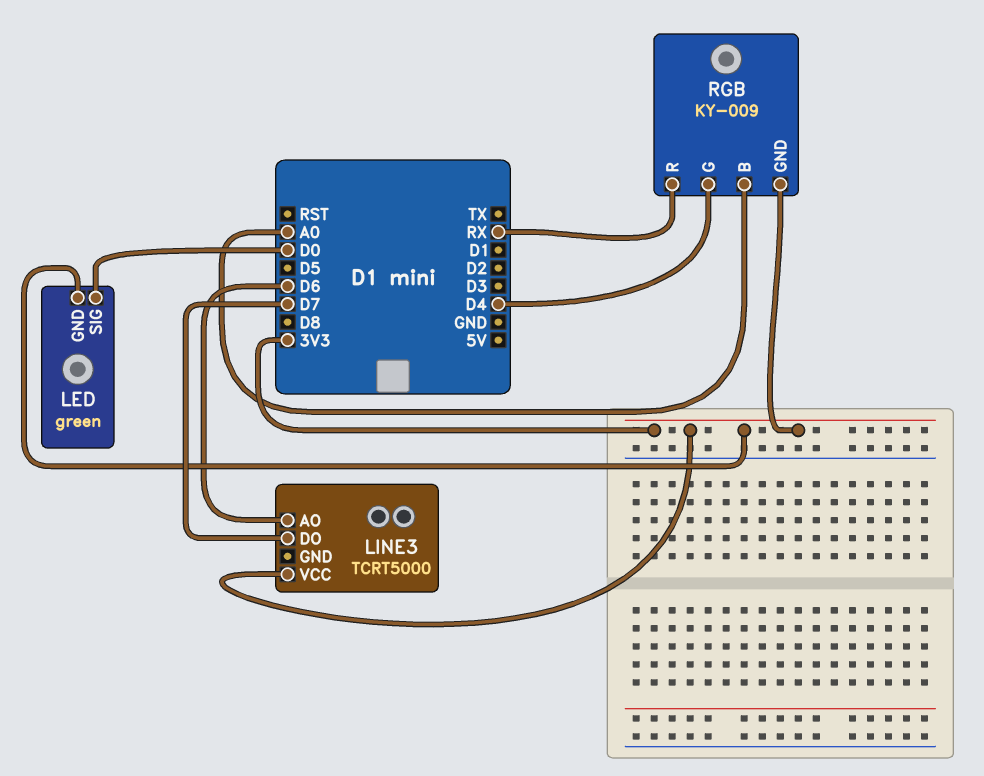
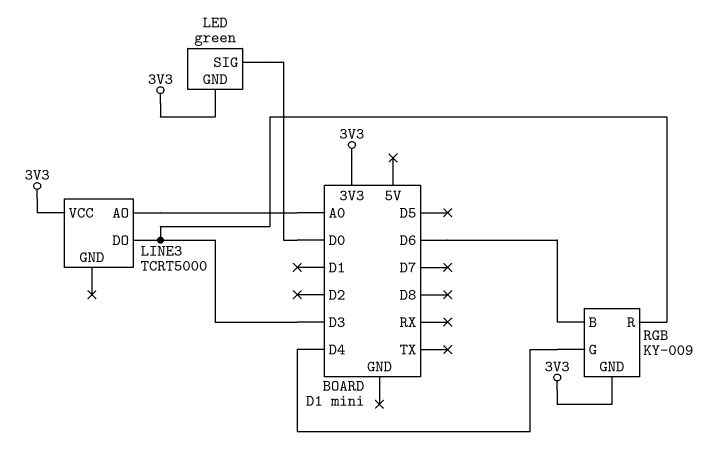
LINE3 pin AO: D6 -> A0
LINE3 pin DO: D7 -> D3
RGB pin B: A0 -> D6
RGB pin R: RX -> D3

